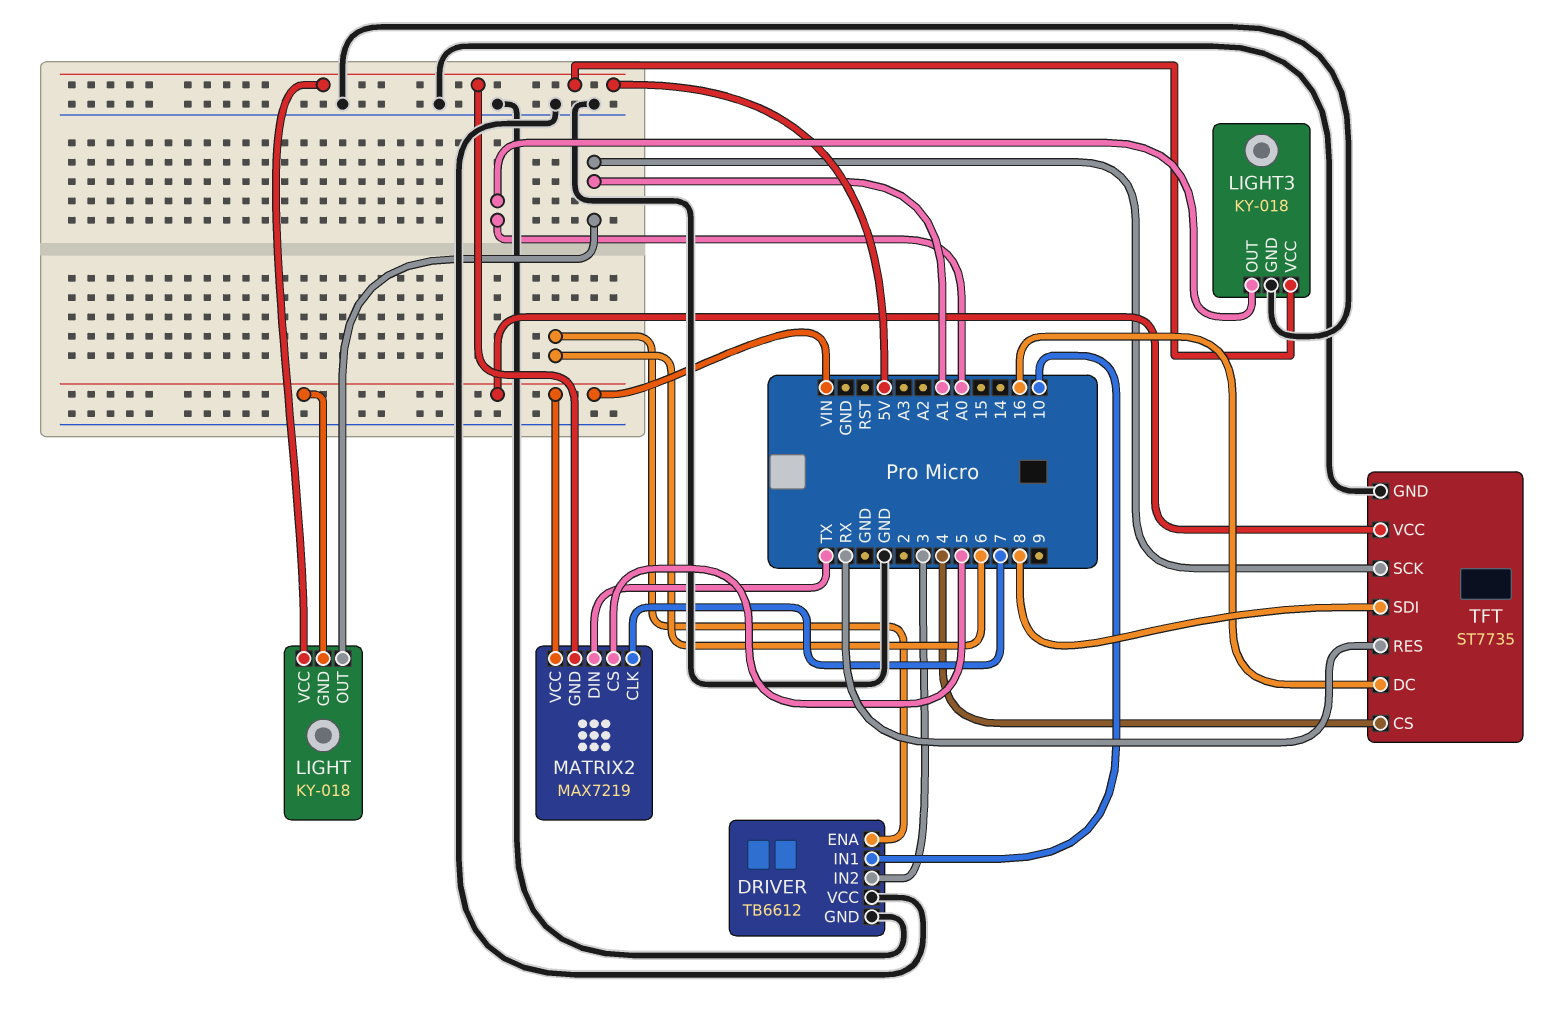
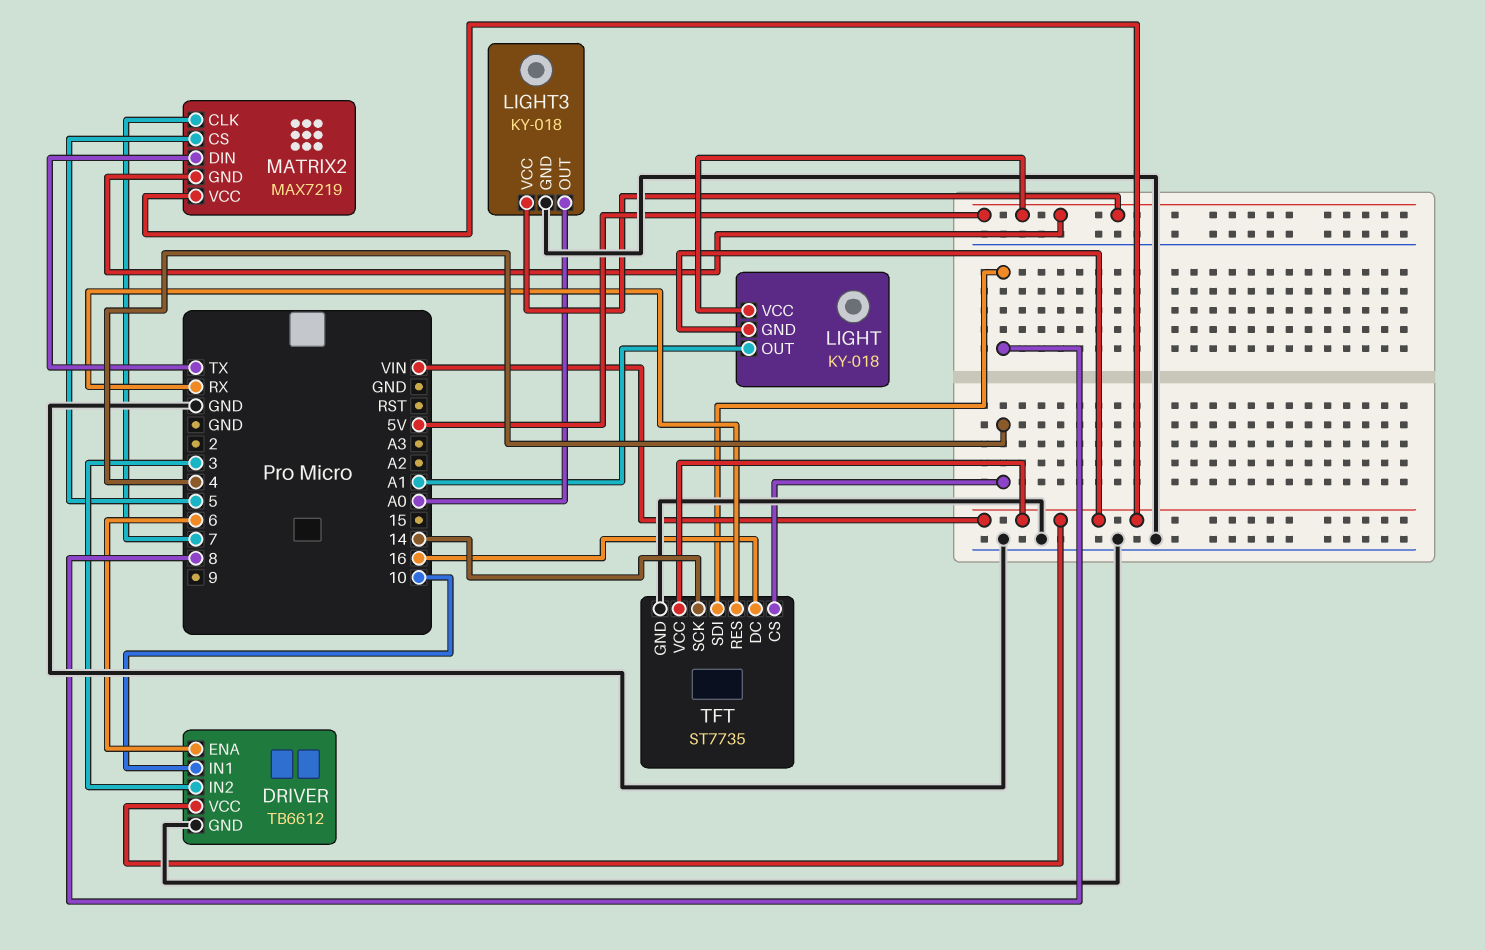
DRIVER pin VCC: GND -> VIN
TFT pin SCK: A1 -> 14

